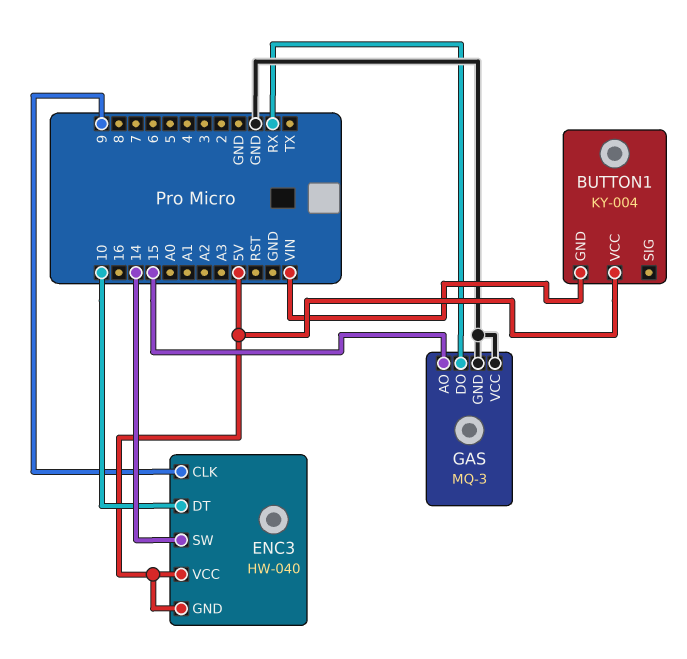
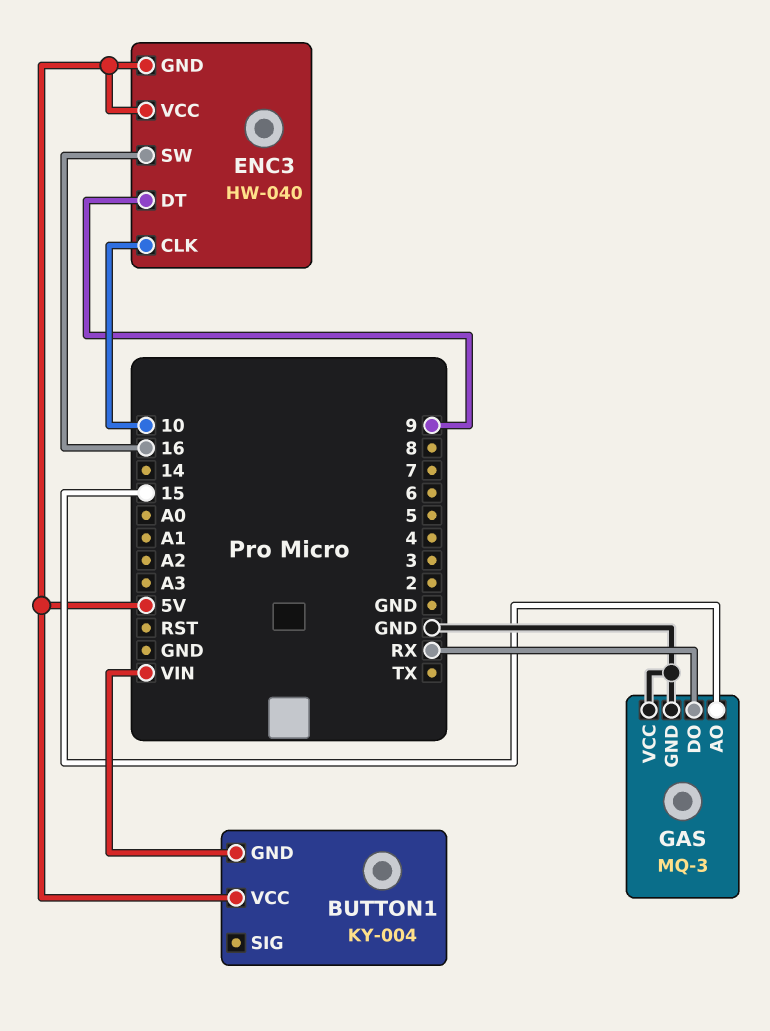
ENC3 pin CLK: 9 -> 10
ENC3 pin DT: 10 -> 9
ENC3 pin SW: 14 -> 16

